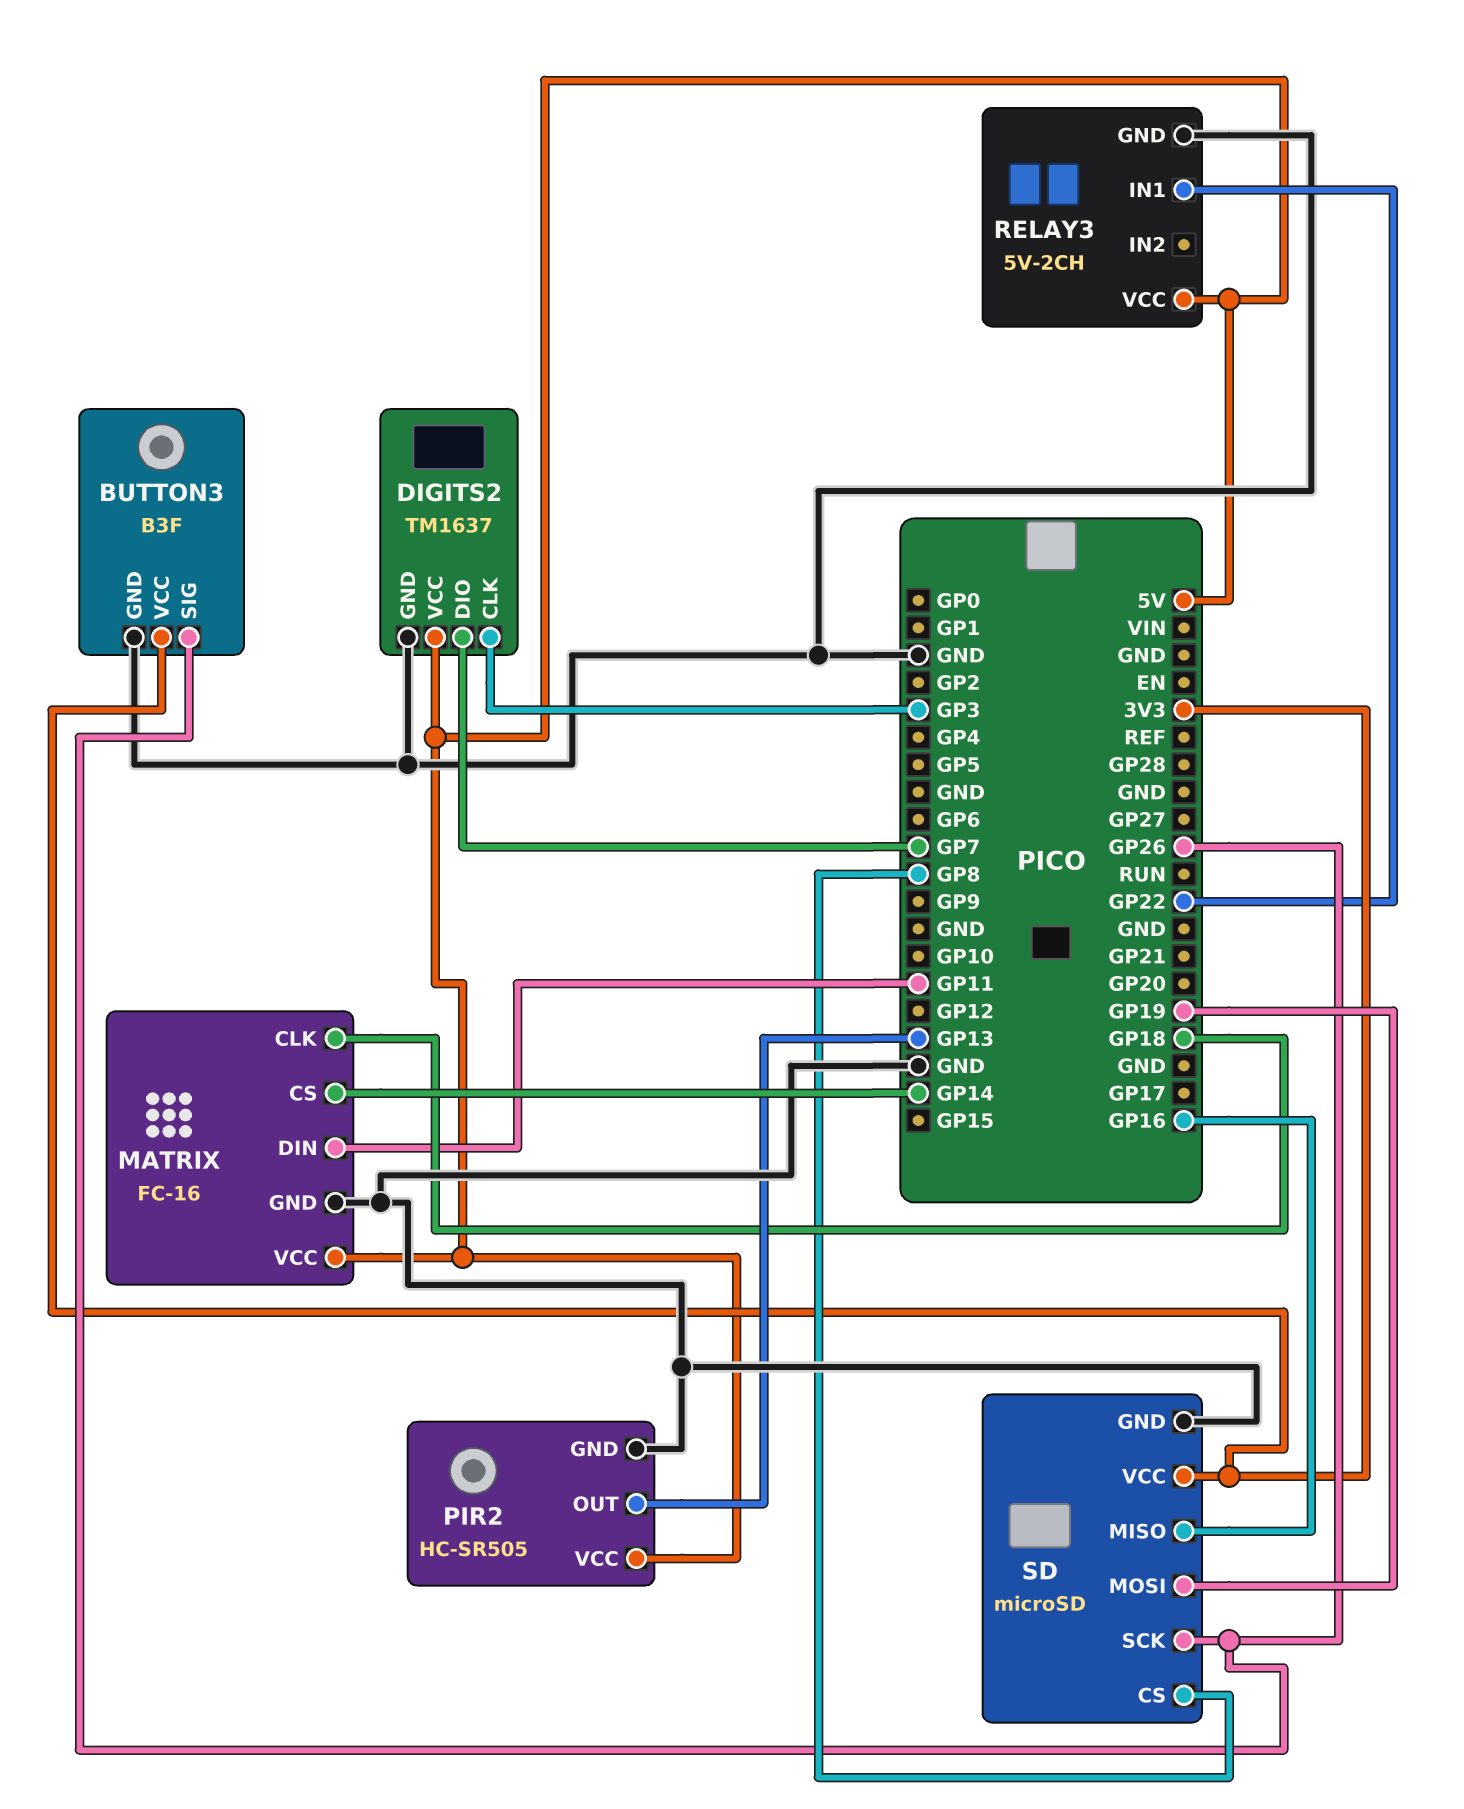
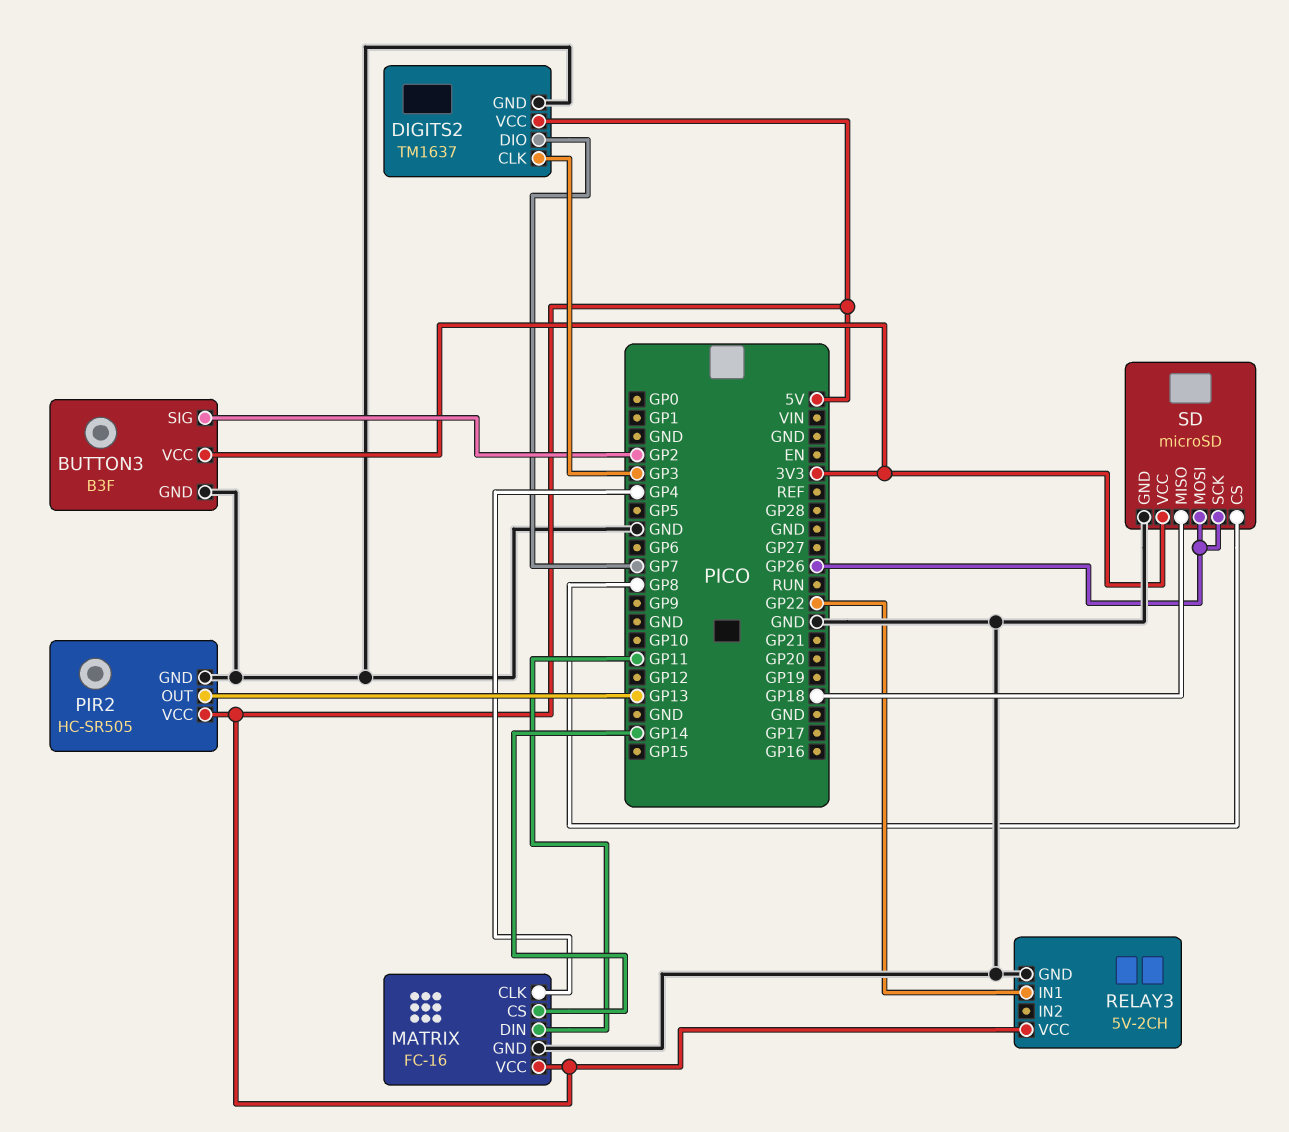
BUTTON3 pin SIG: GP26 -> GP2
MATRIX pin CLK: GP18 -> GP4
SD pin MISO: GP16 -> GP18
SD pin MOSI: GP19 -> GP26

